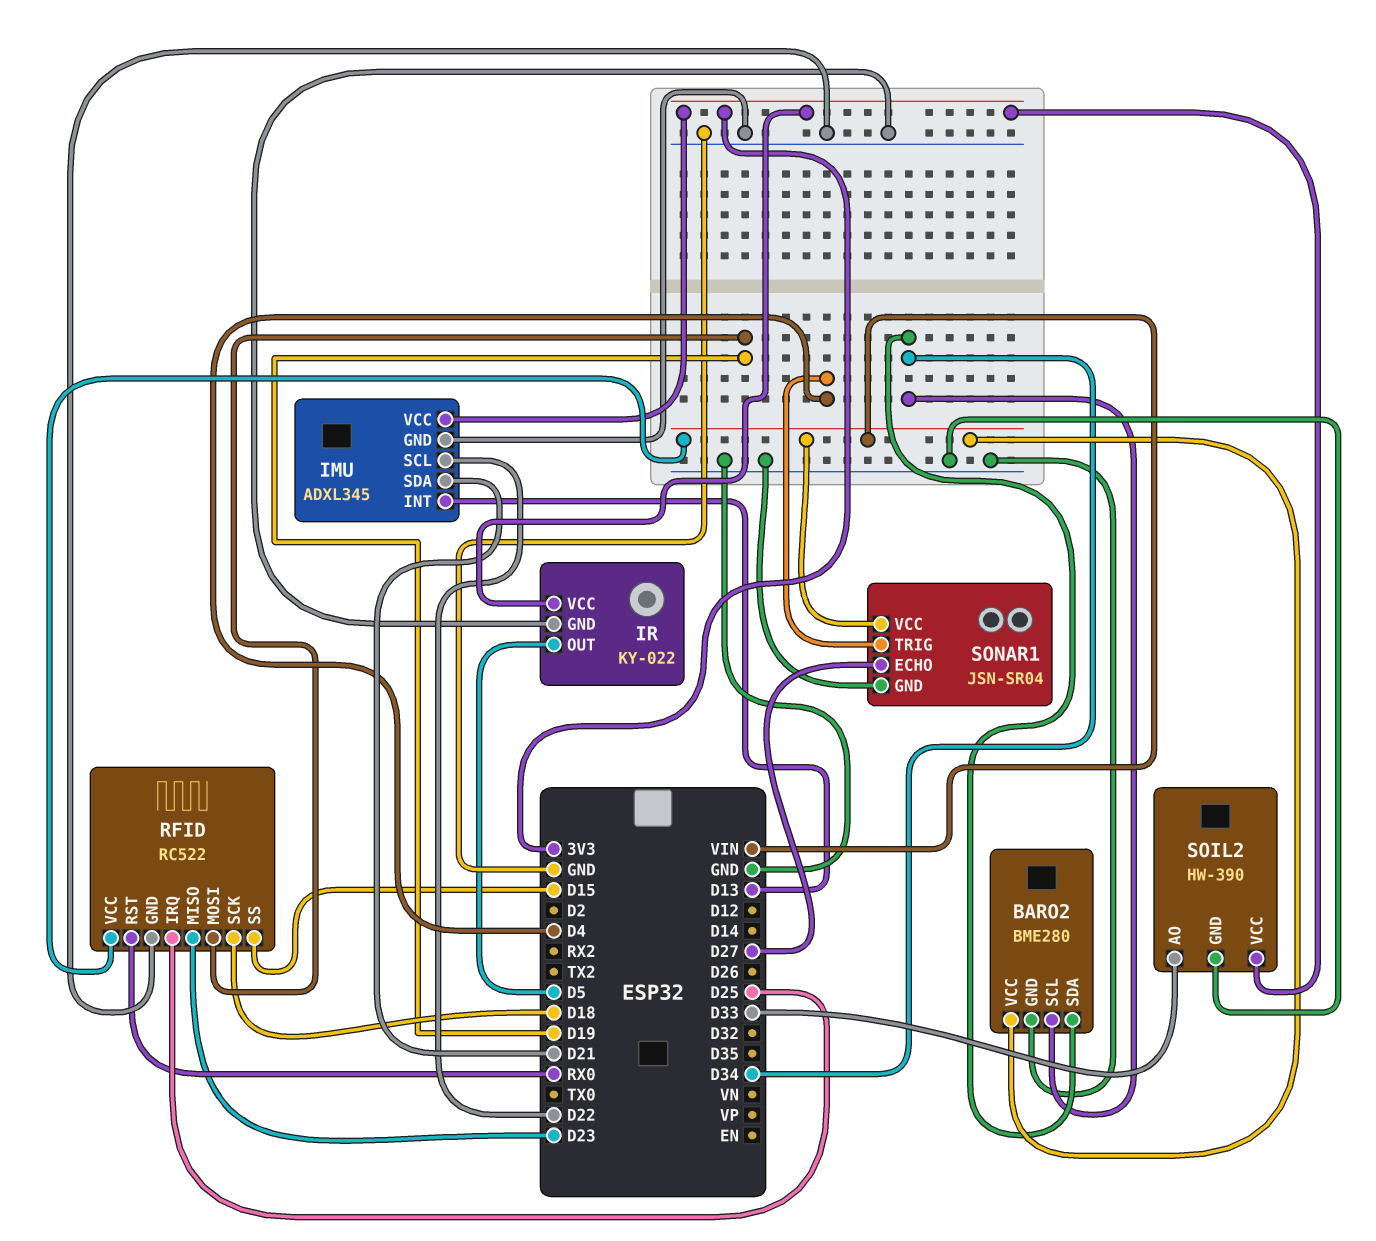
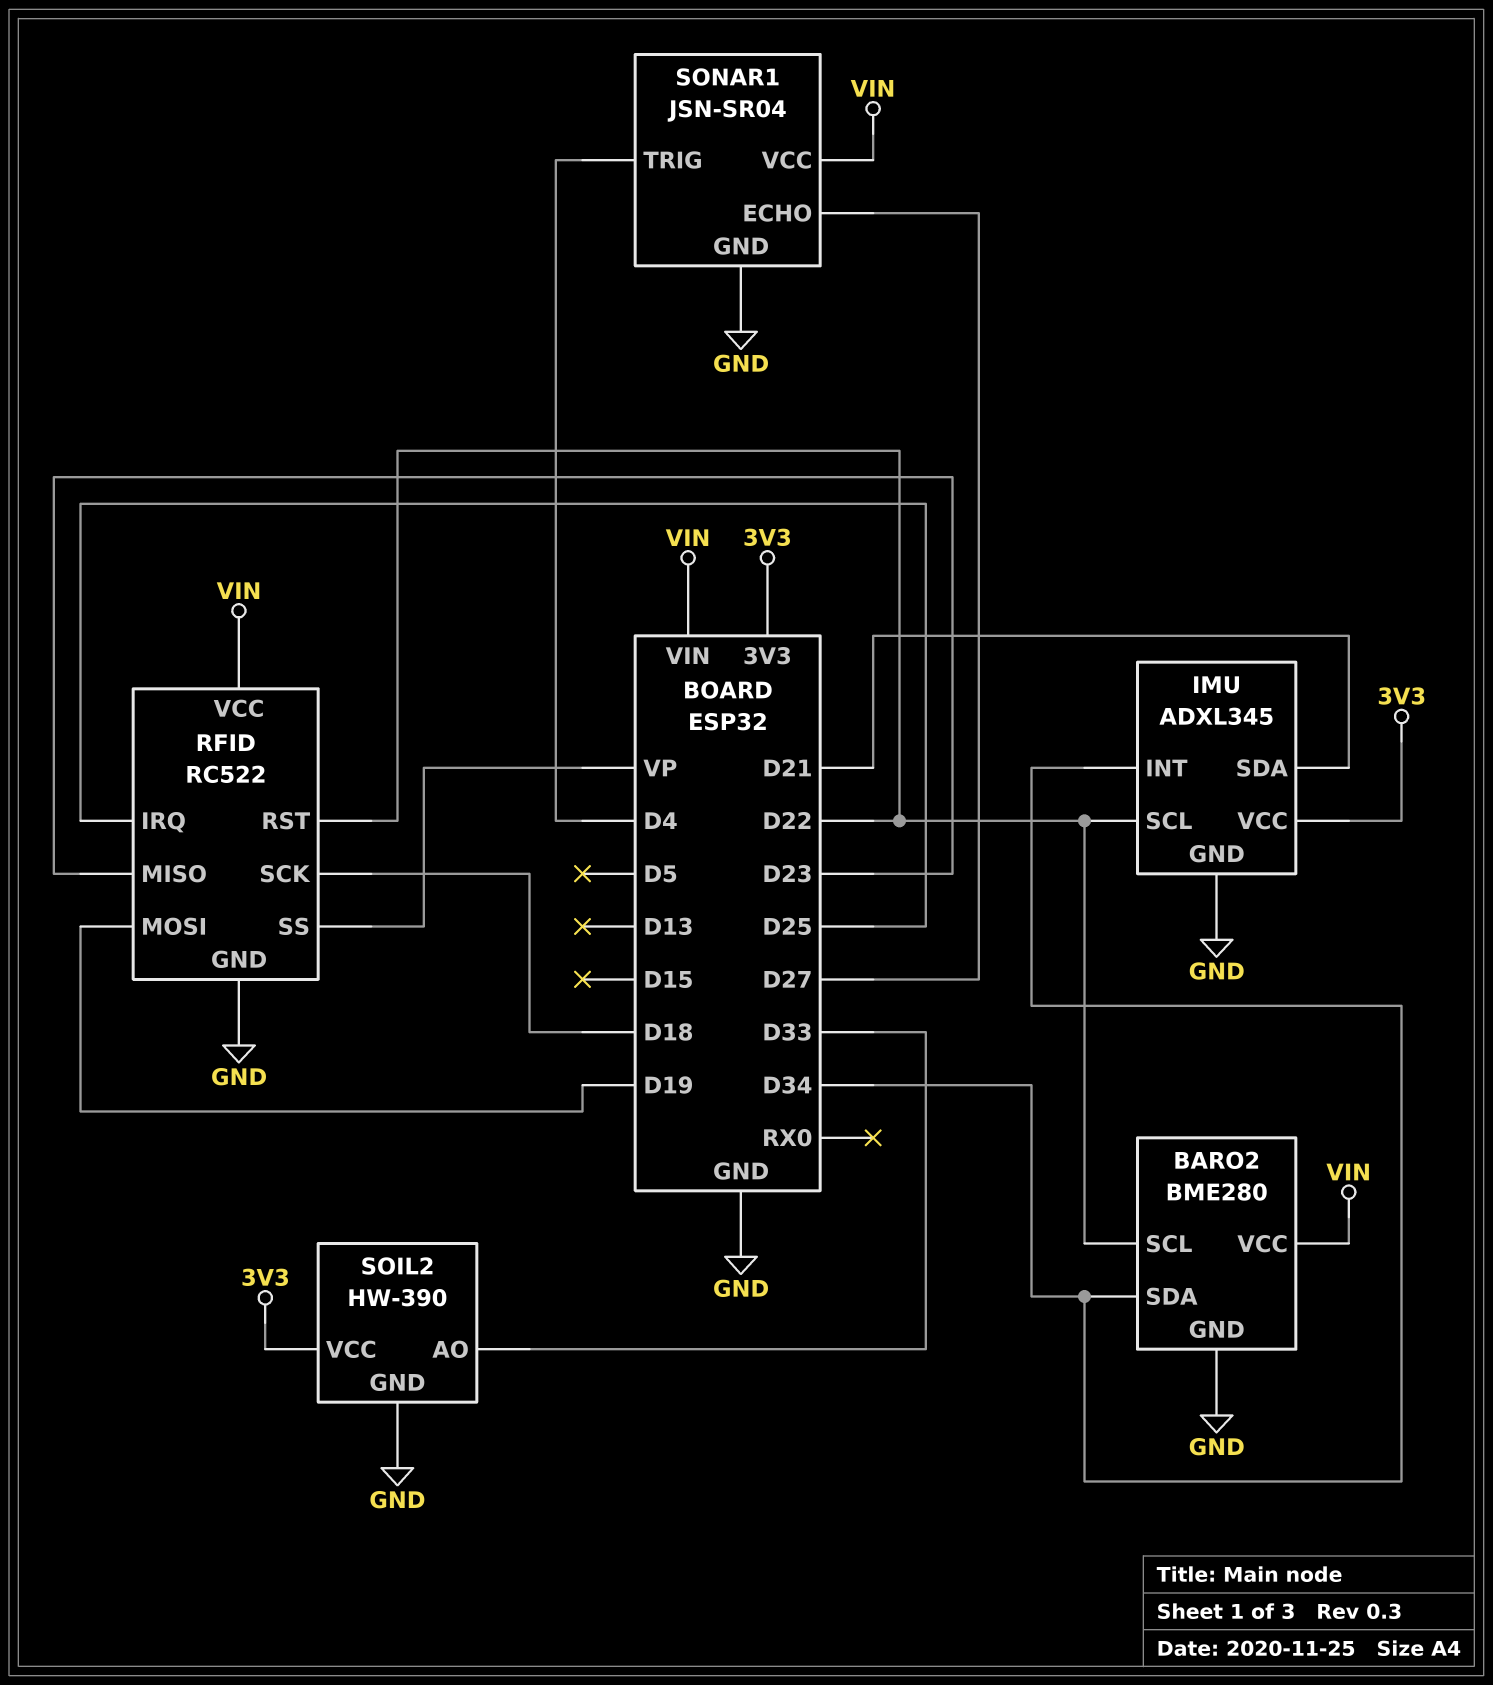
BARO2 pin SCL: D34 -> D22
IMU pin INT: D13 -> D34
IR: KY-022 -> none
IR pin GND: GND -> none
IR pin OUT: D5 -> none
IR pin VCC: 3V3 -> none
RFID pin RST: RX0 -> D22
RFID pin SS: D15 -> VP

